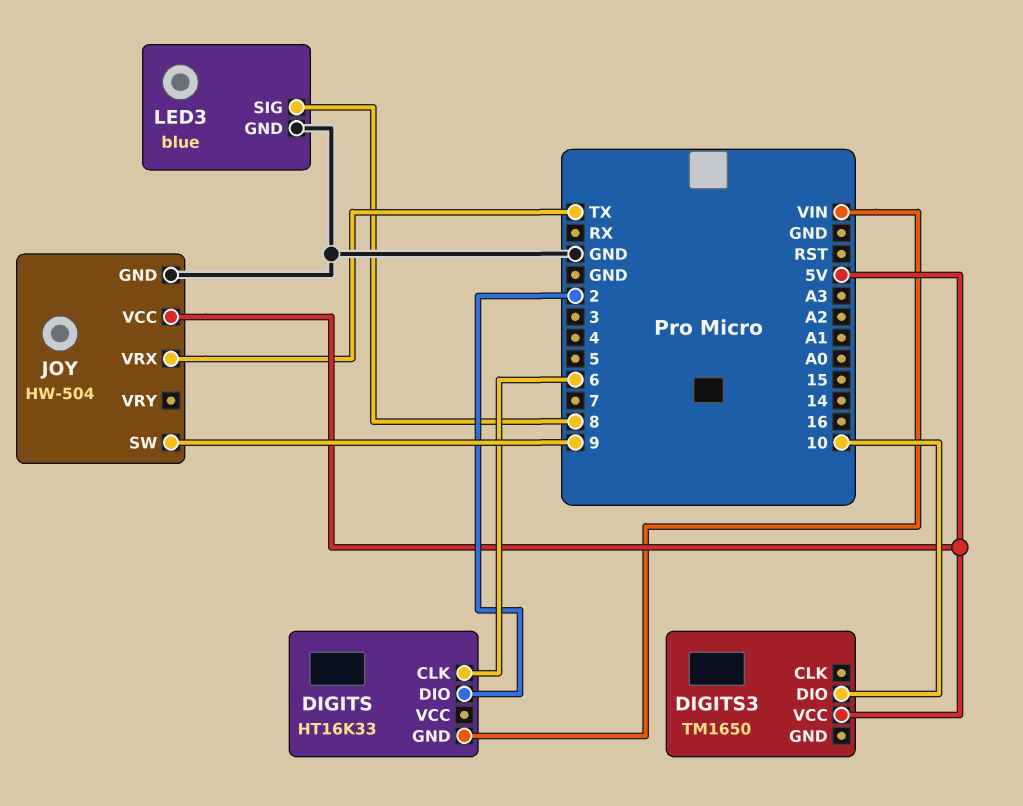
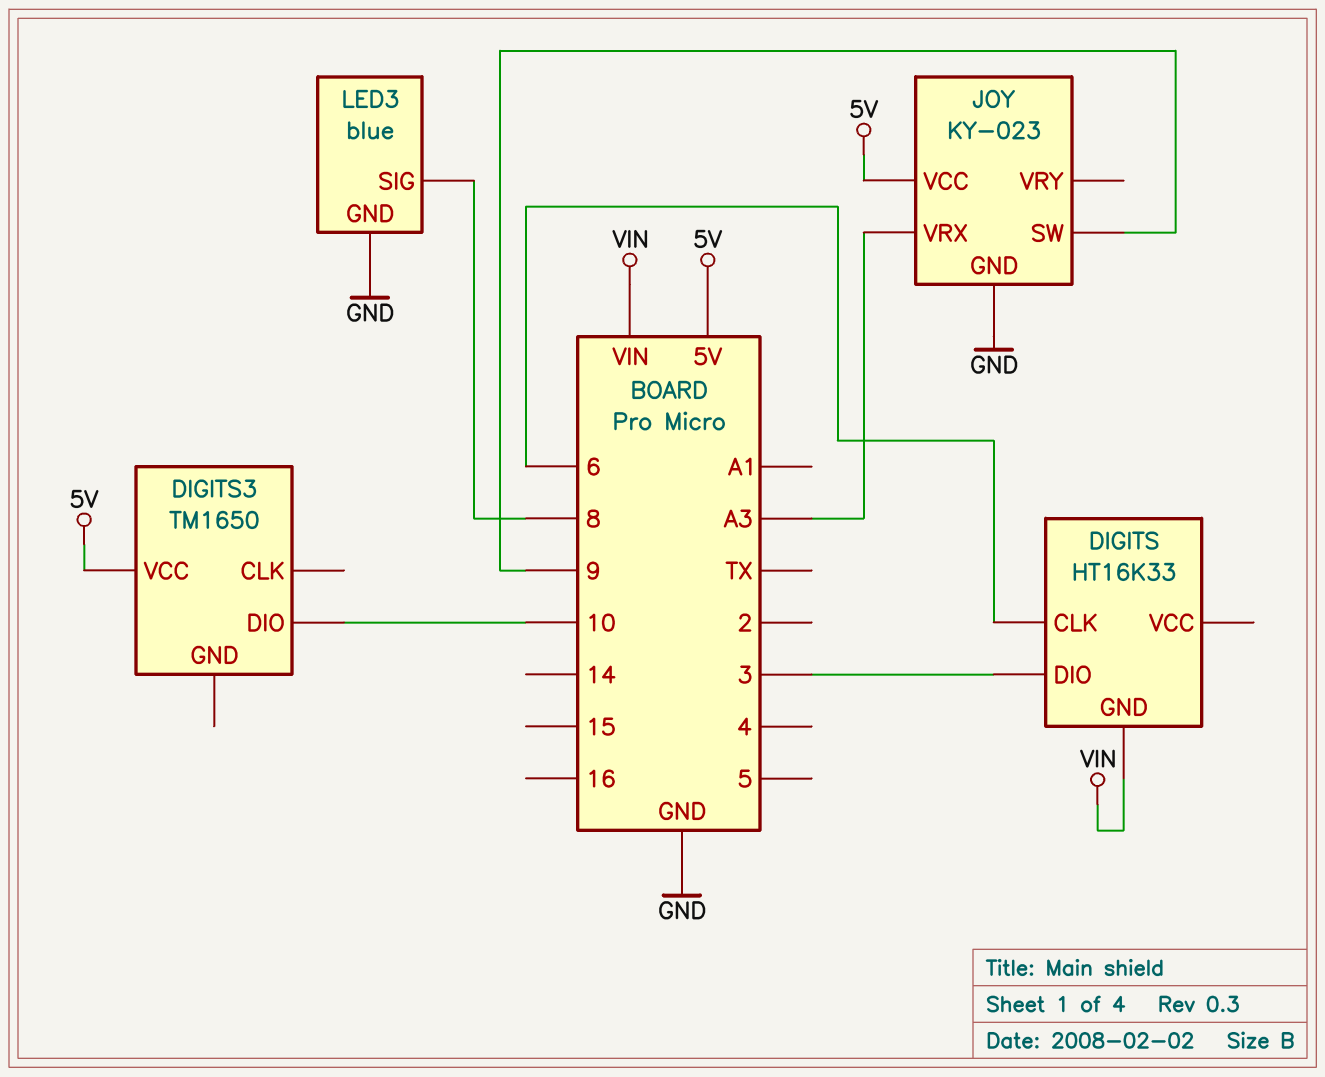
DIGITS pin DIO: 2 -> 3
JOY: HW-504 -> KY-023
JOY pin VRX: TX -> A3

